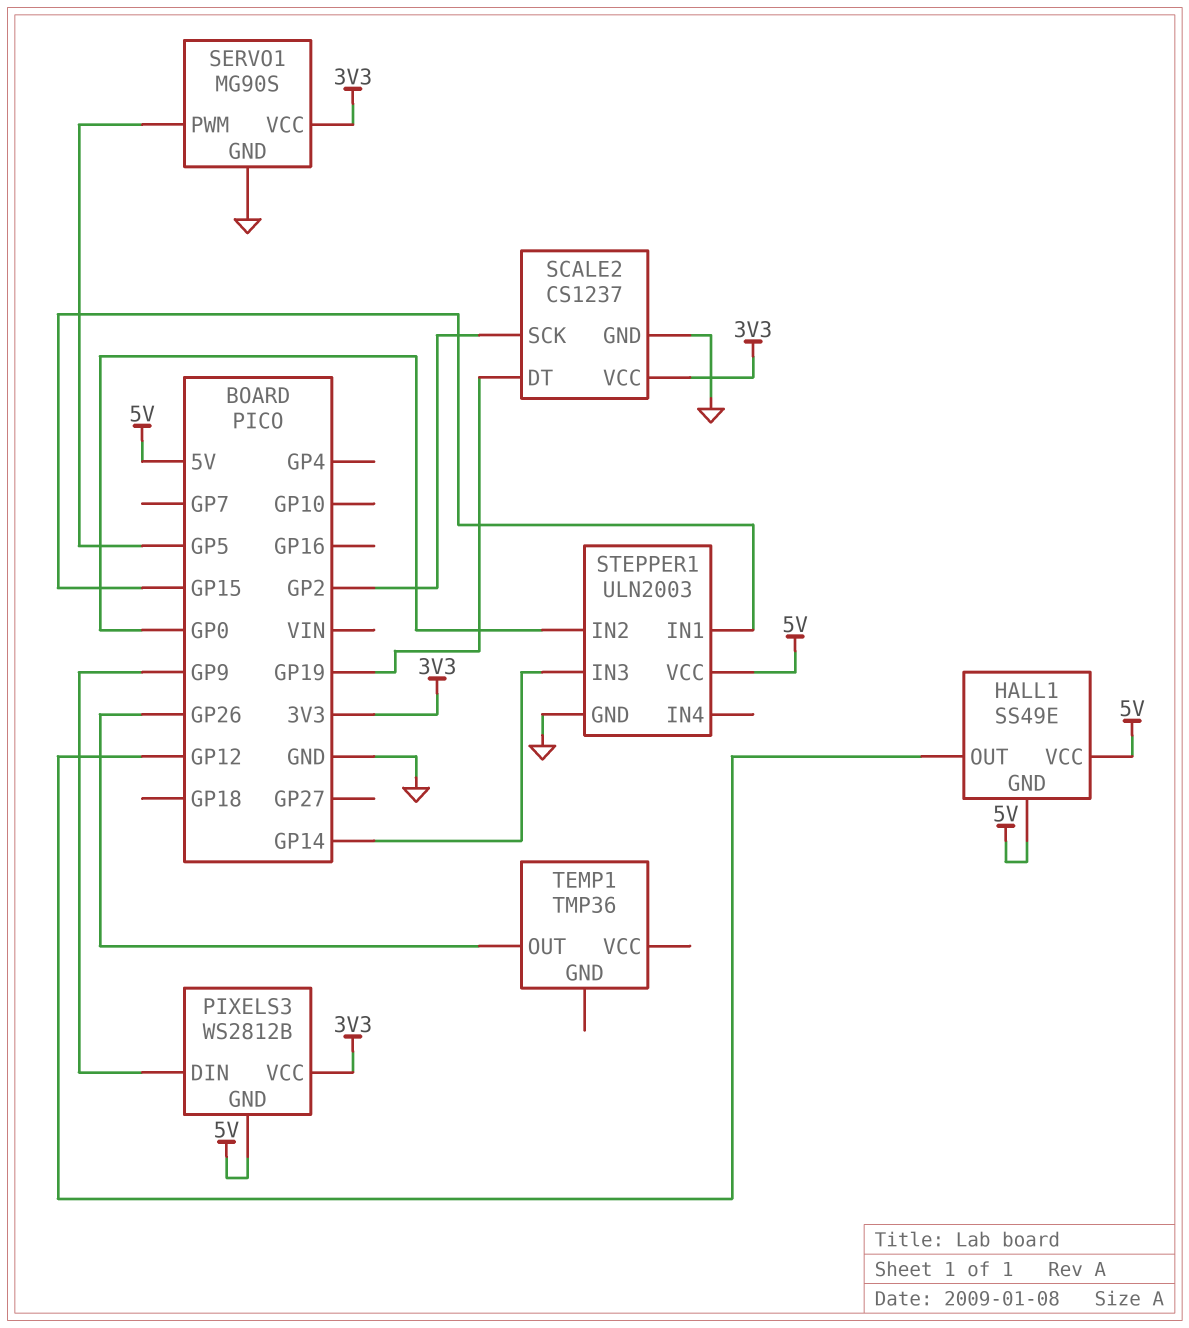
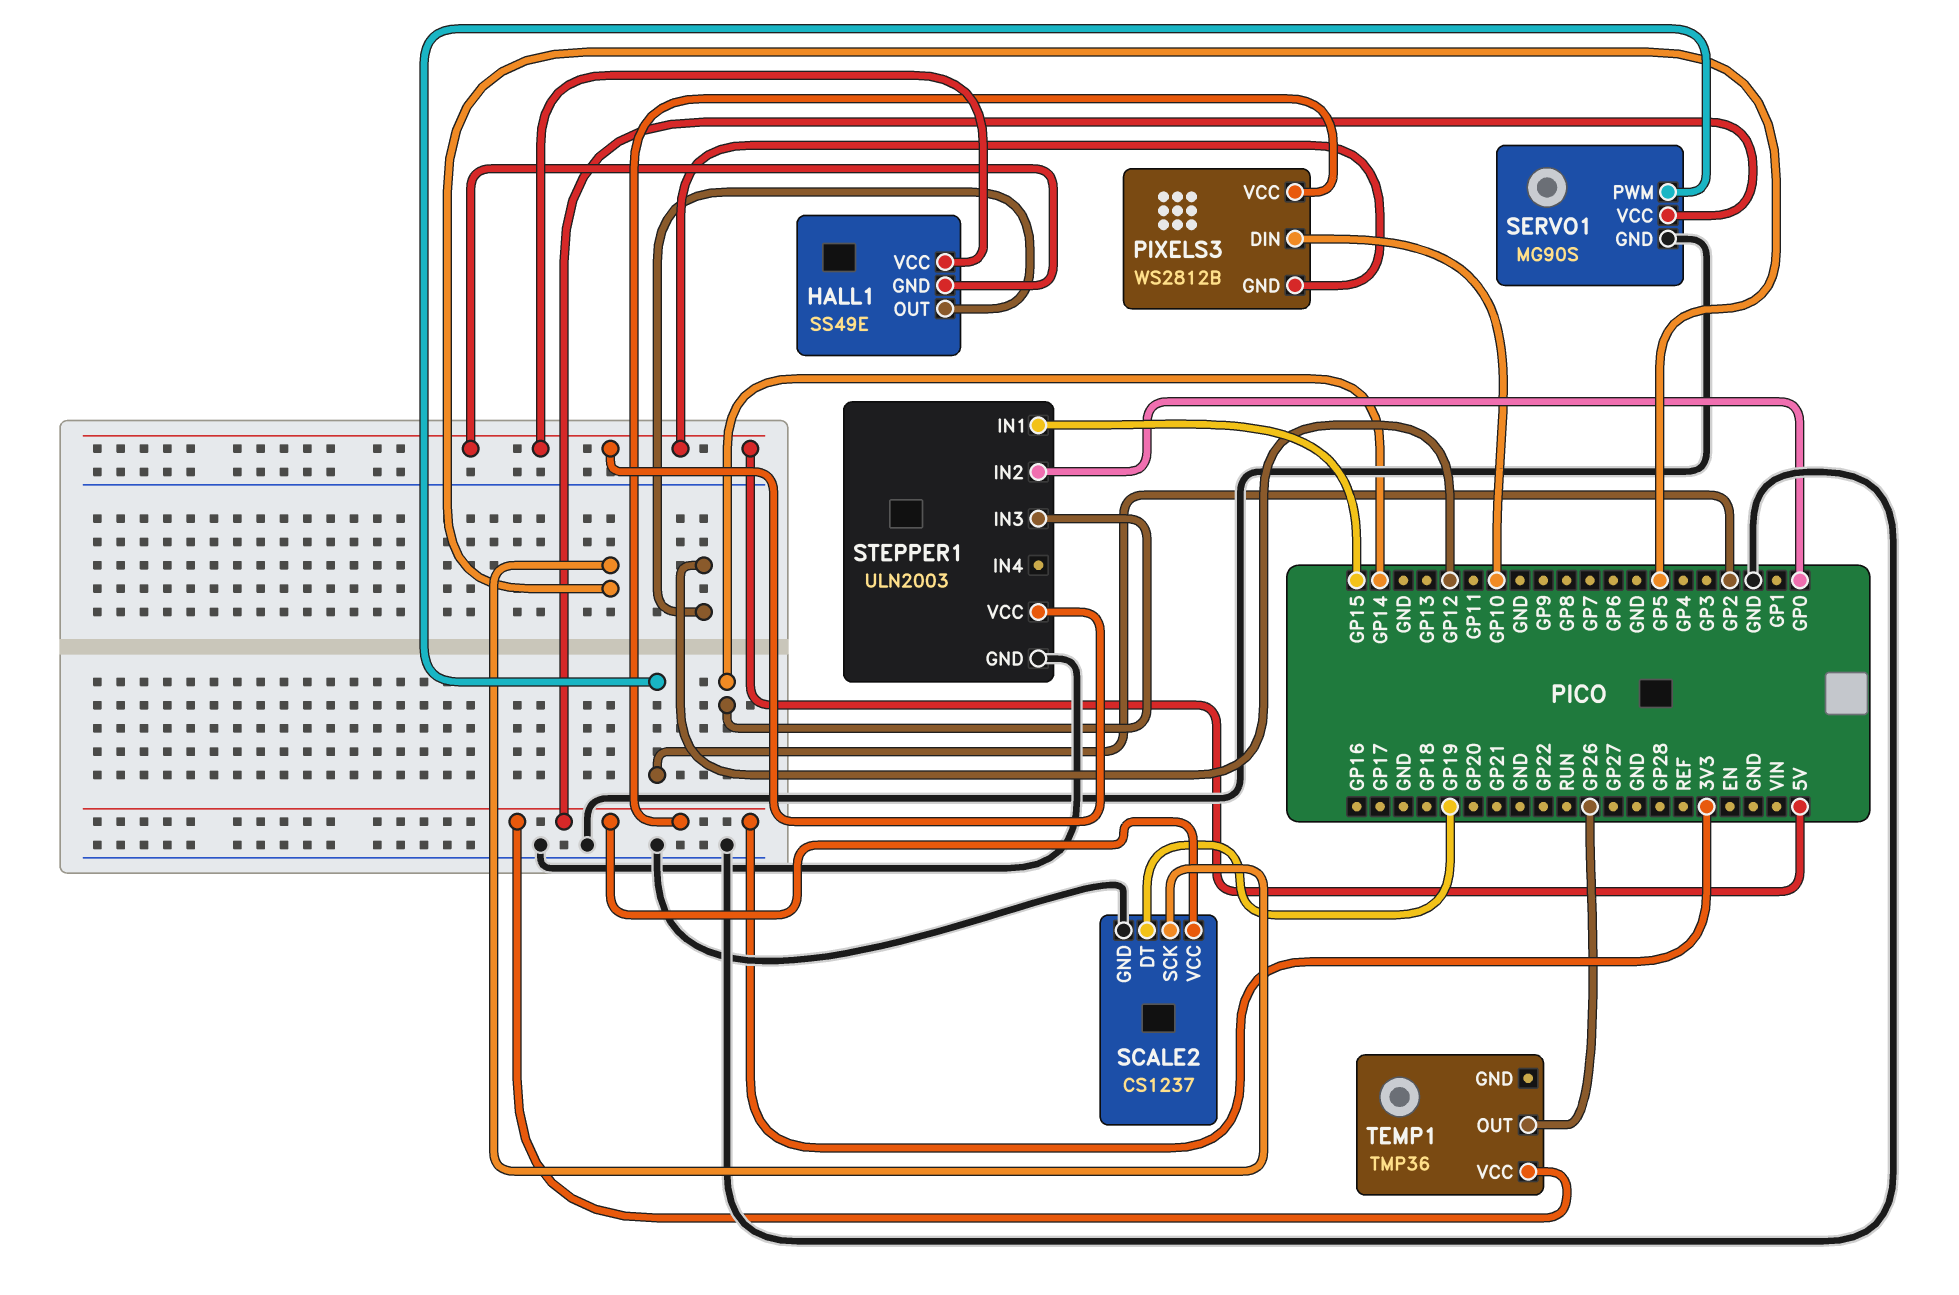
PIXELS3 pin DIN: GP9 -> GP10
SCALE2 pin SCK: GP2 -> GP5
SERVO1 pin PWM: GP5 -> GP2
TEMP1 pin VCC: none -> 3V3

